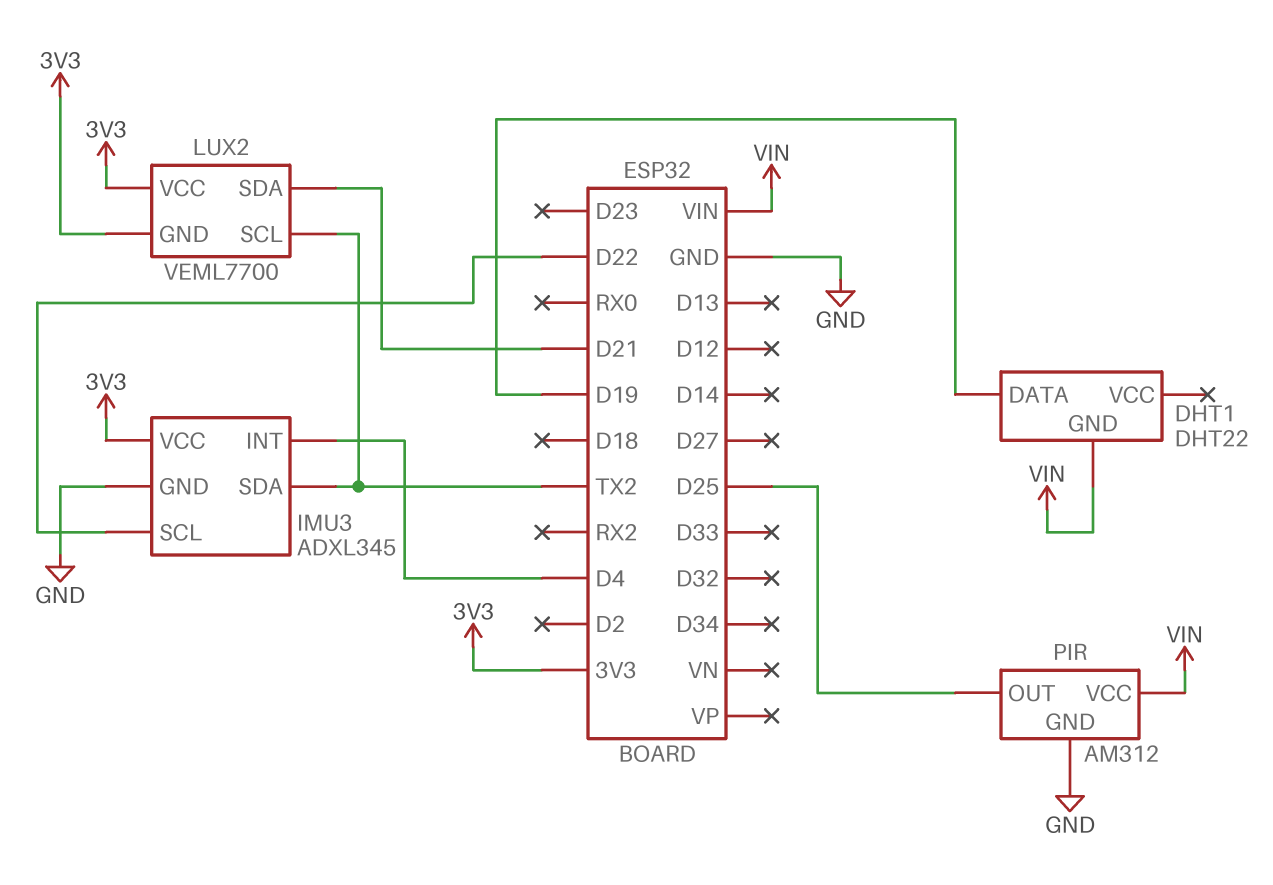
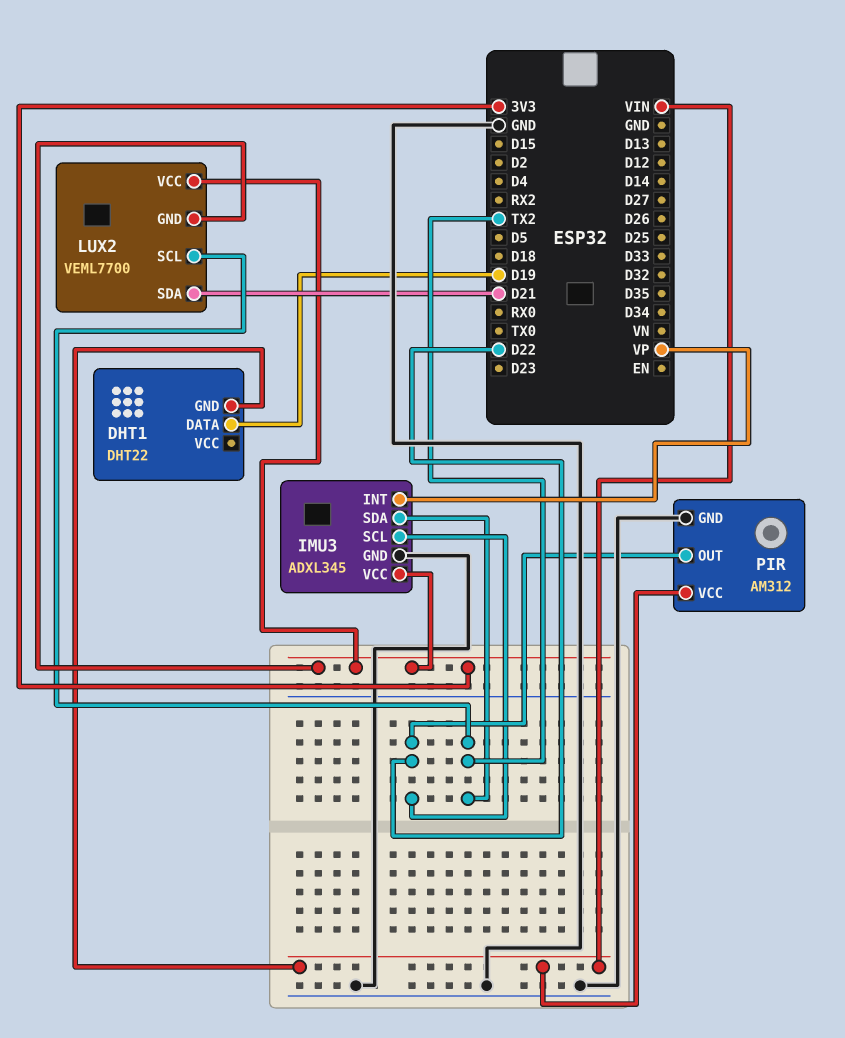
IMU3 pin INT: D4 -> VP
PIR pin OUT: D25 -> D22

